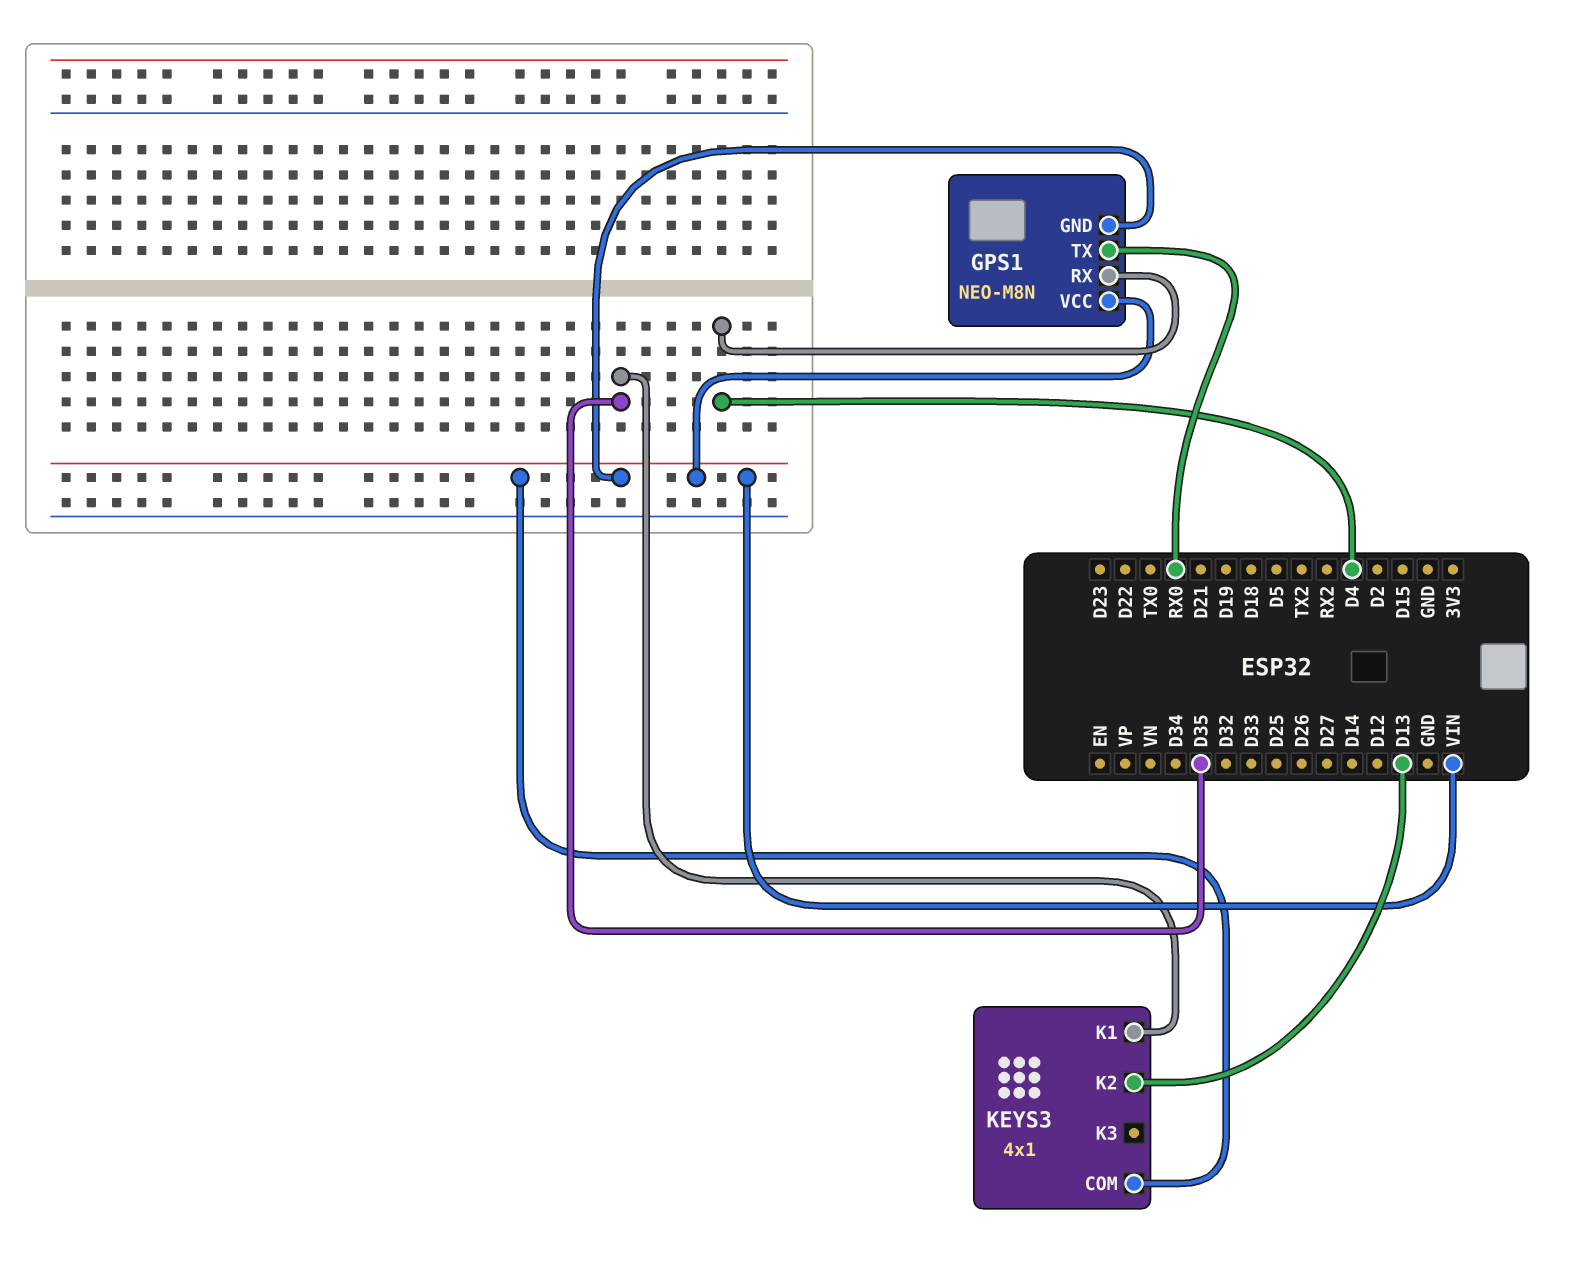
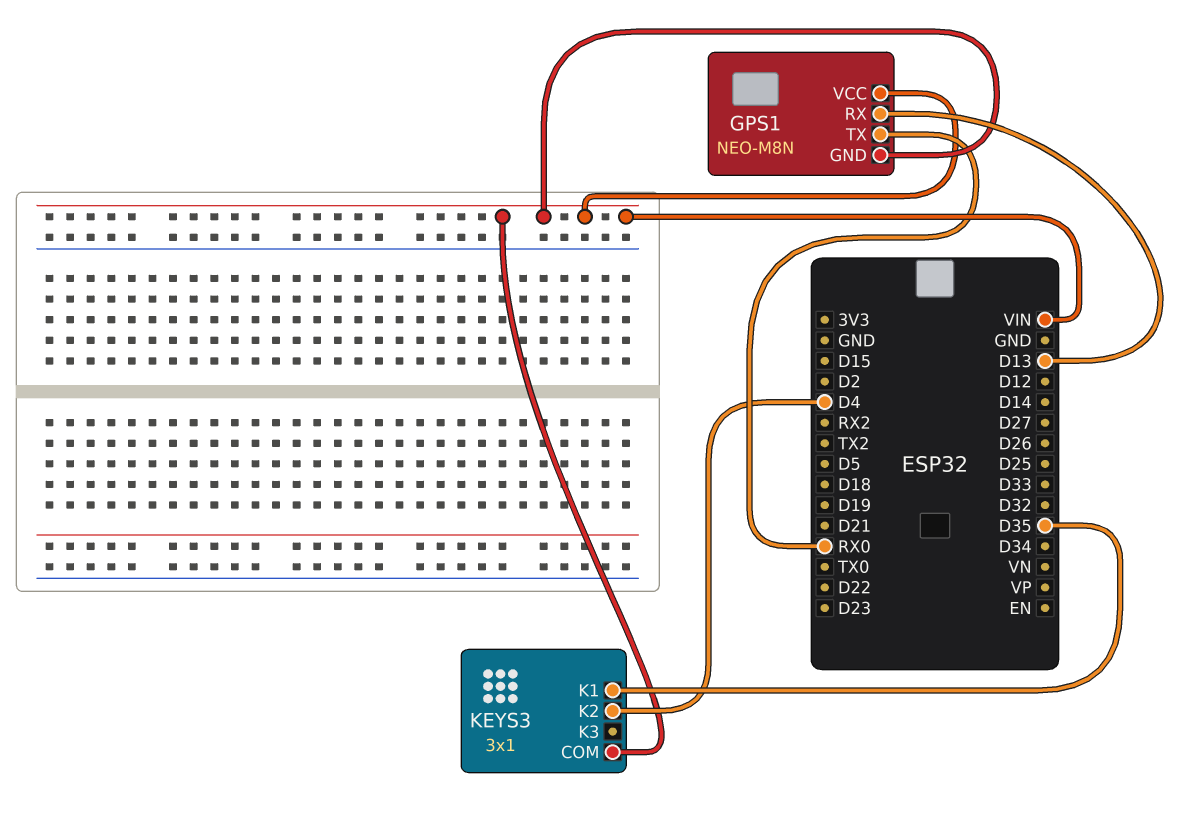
GPS1 pin RX: D4 -> D13
KEYS3: 4x1 -> 3x1
KEYS3 pin K2: D13 -> D4

